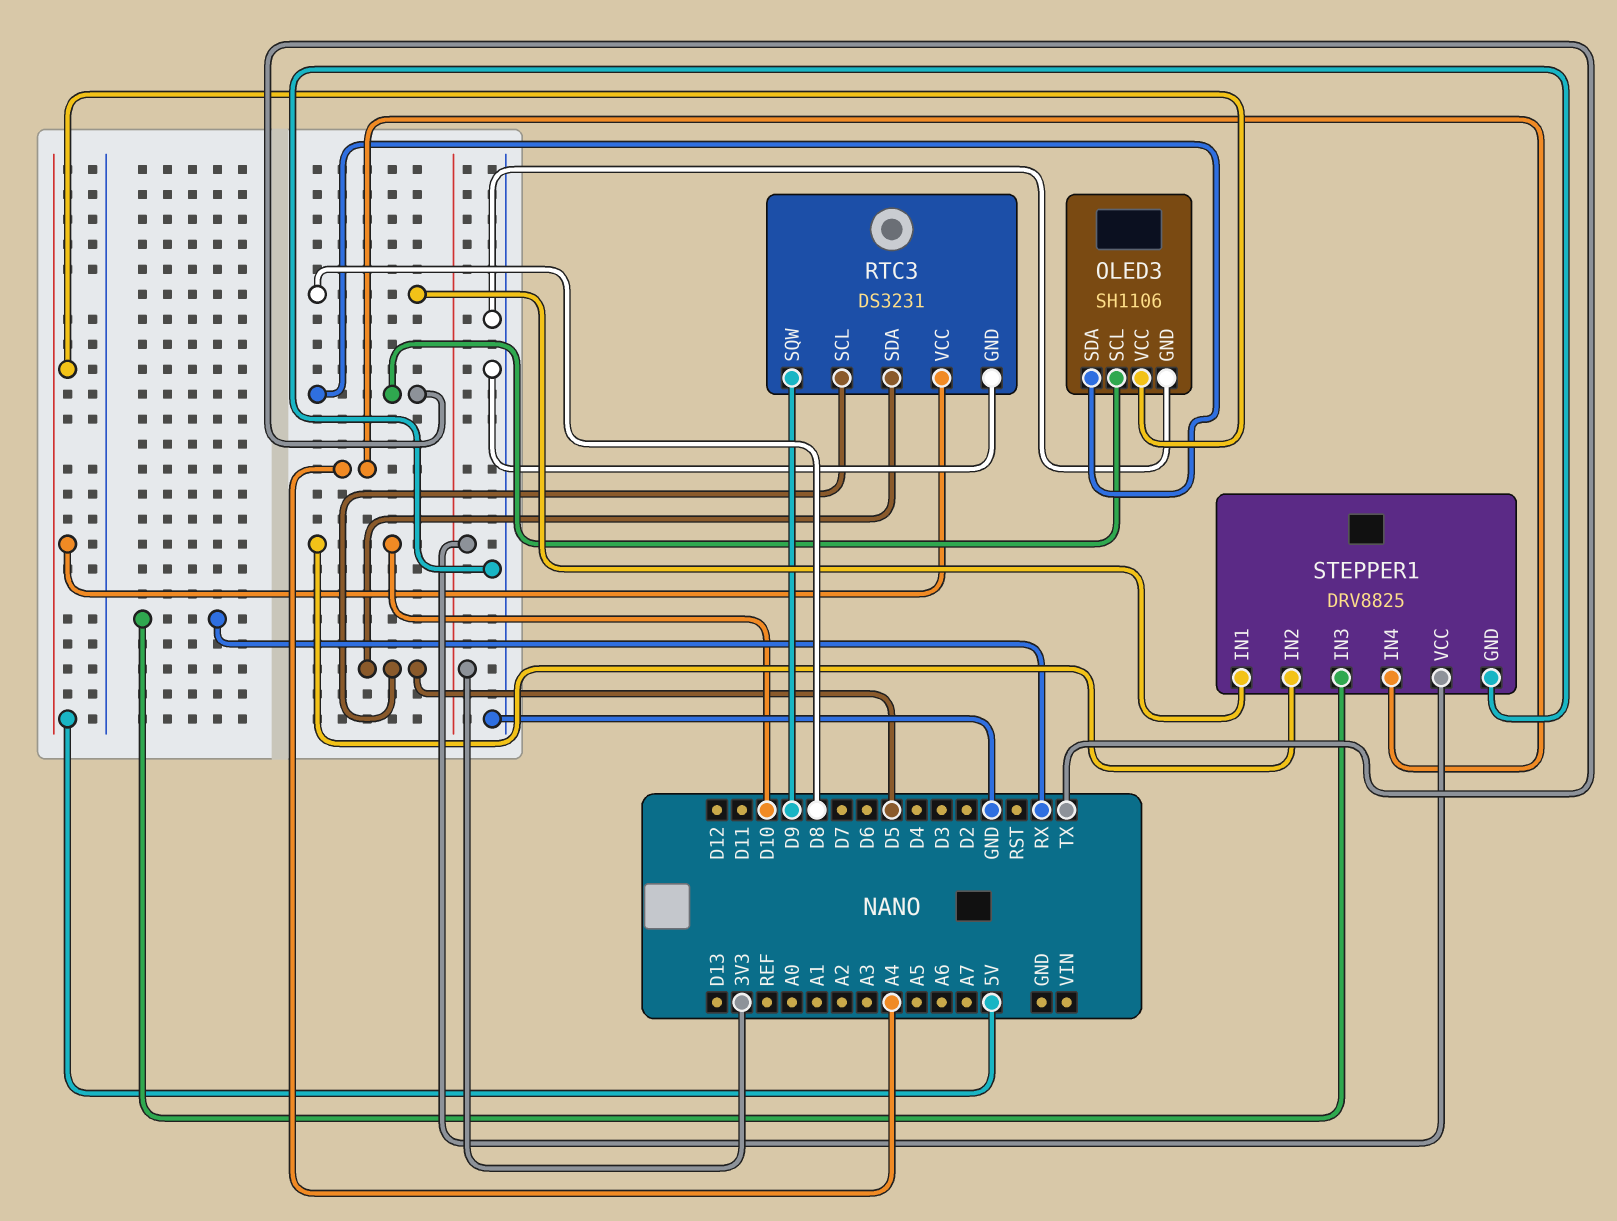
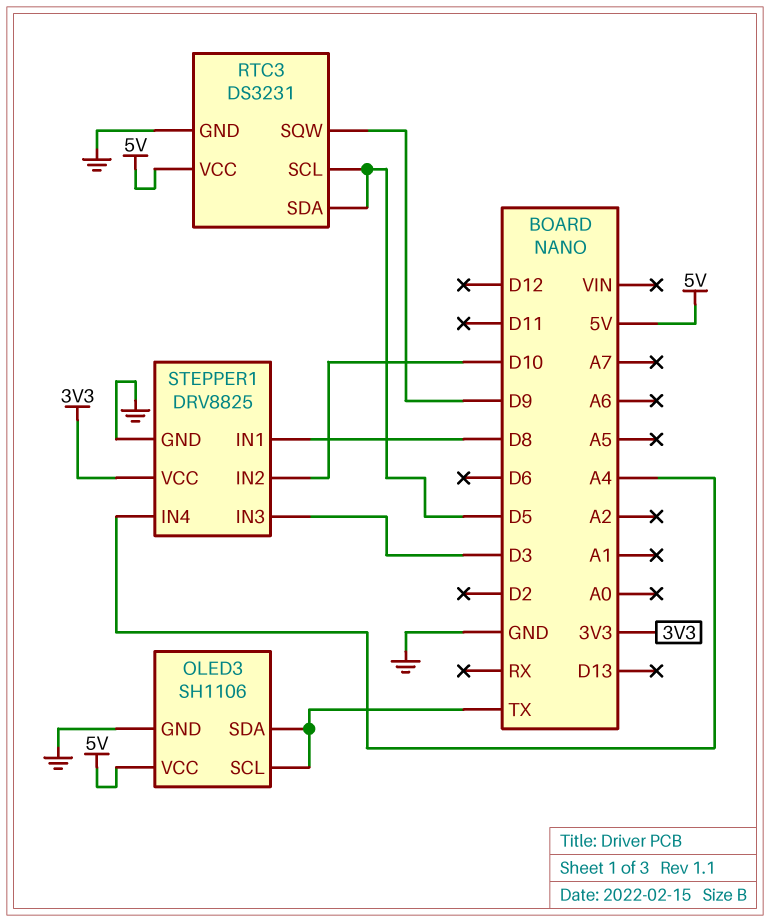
STEPPER1 pin IN3: RX -> D3

